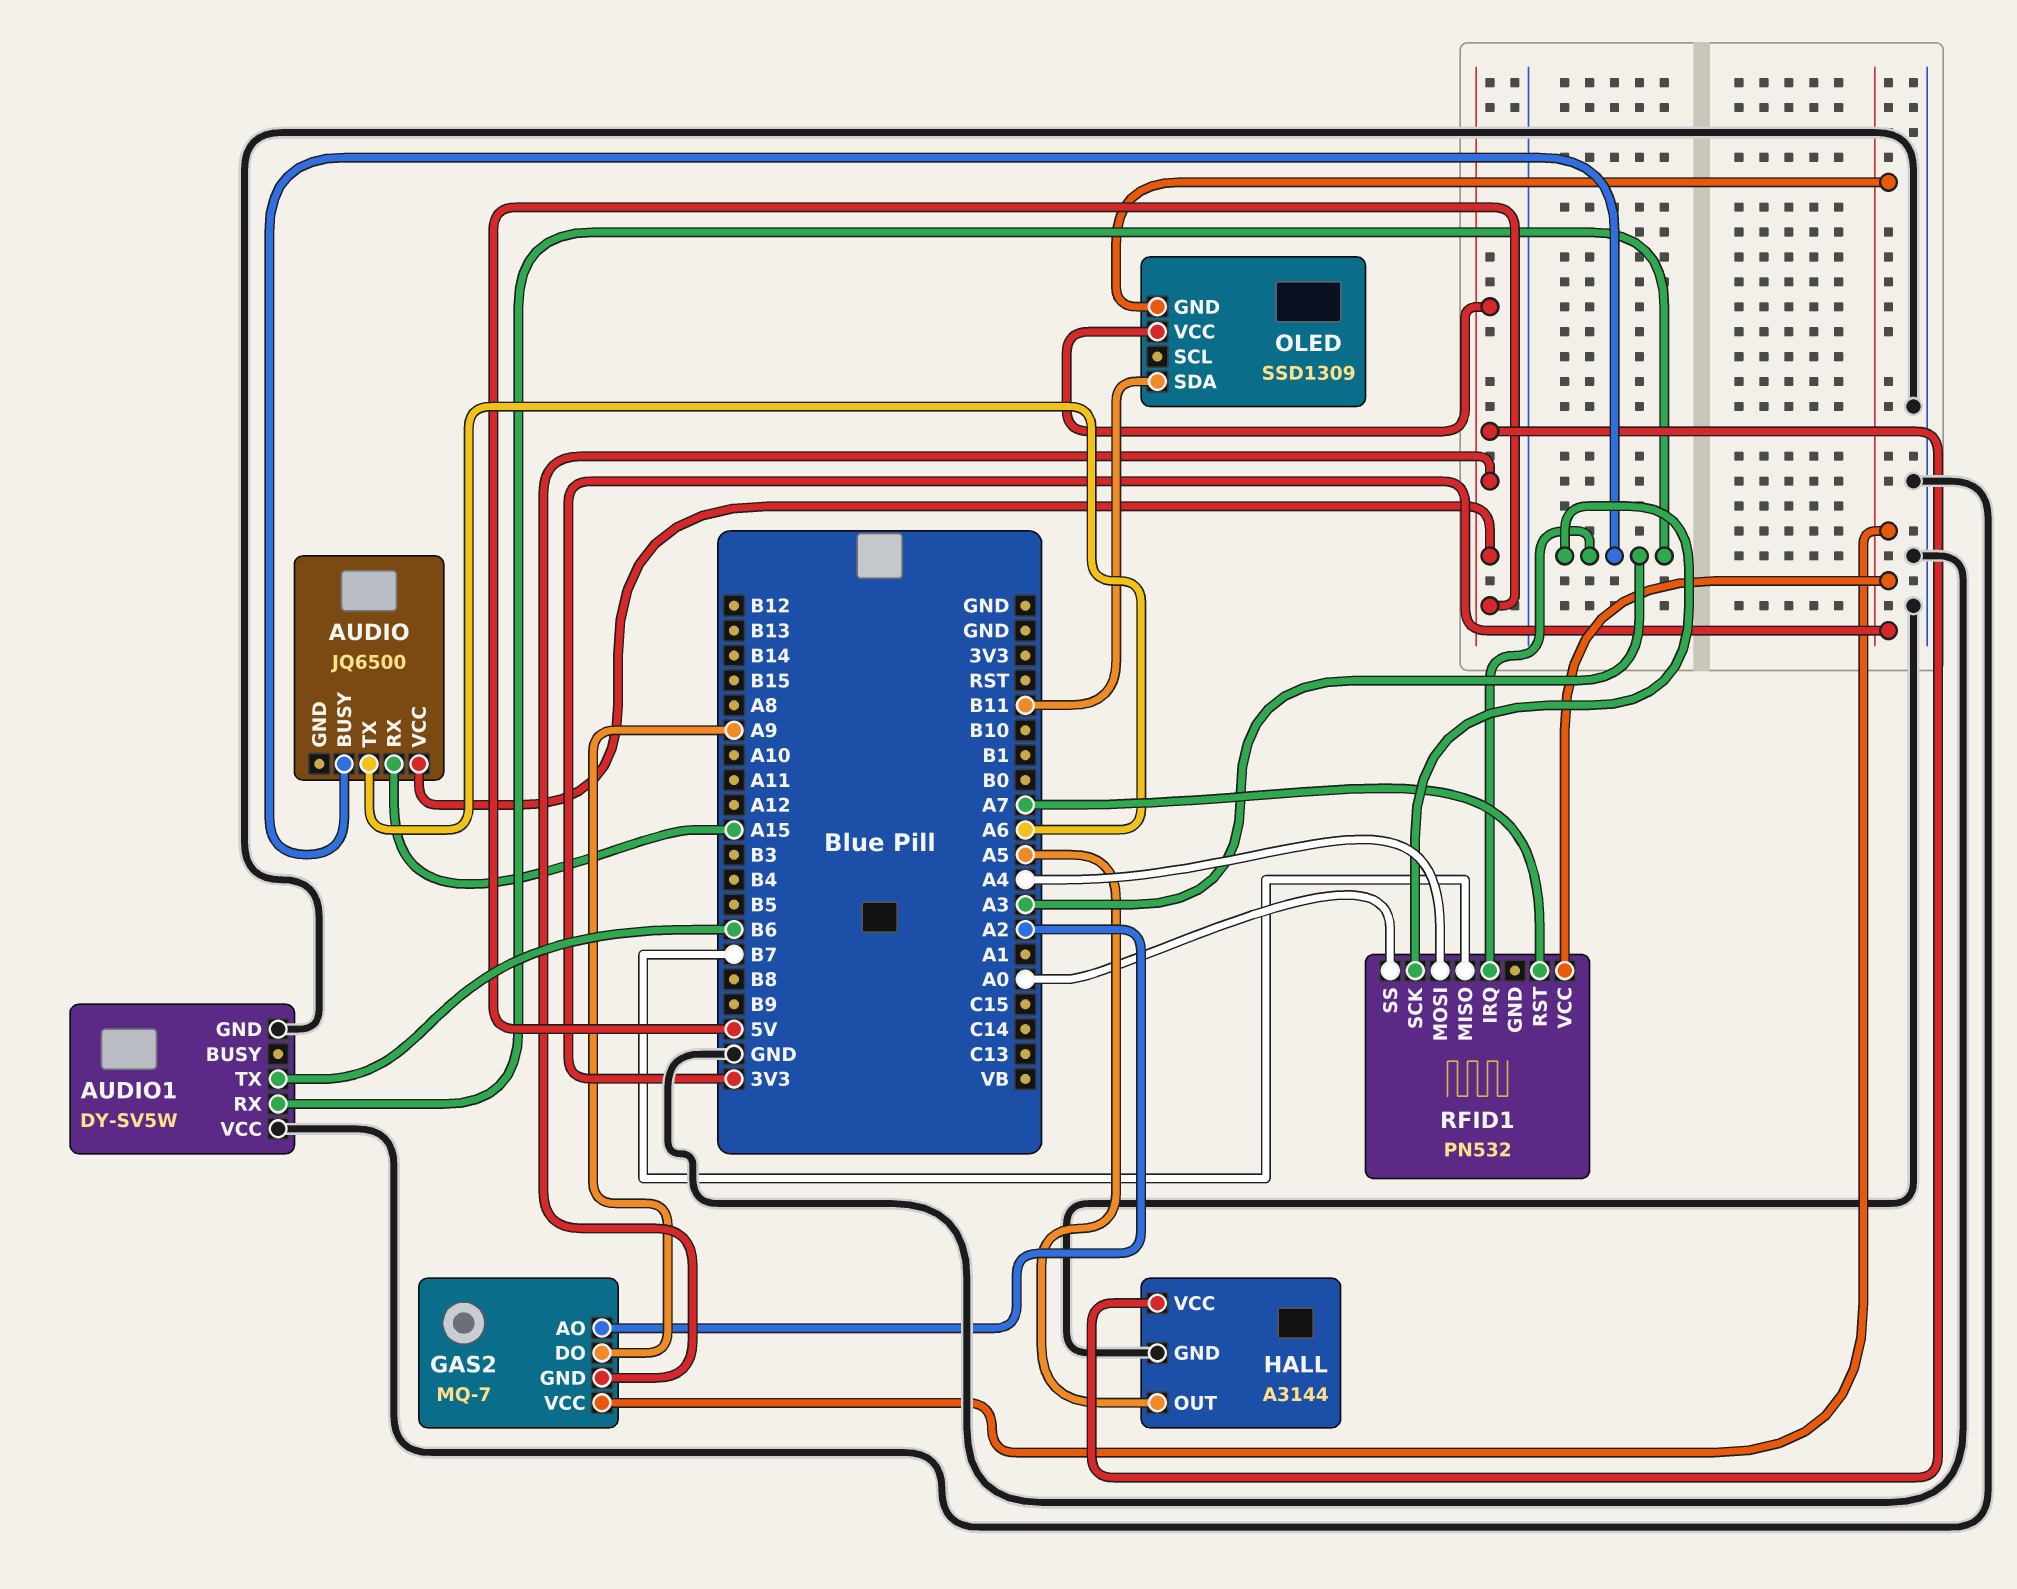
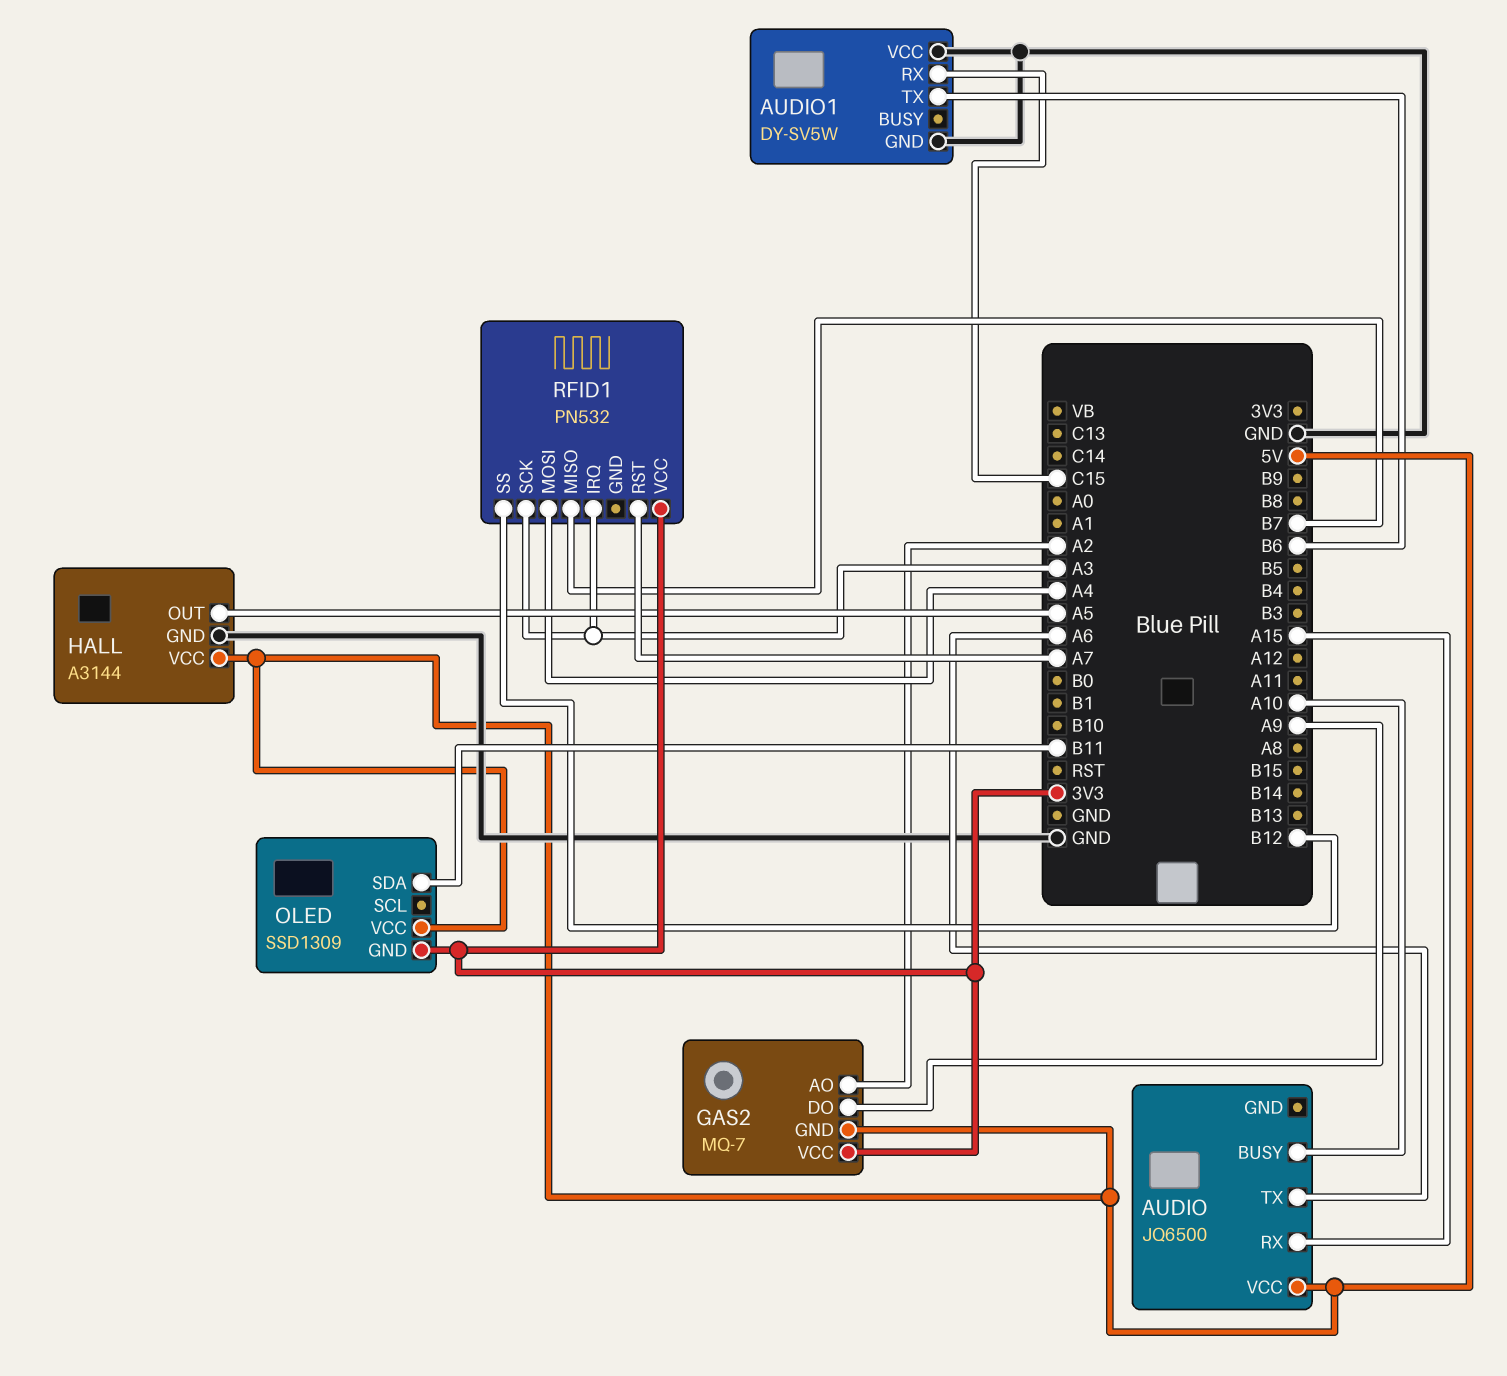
AUDIO pin BUSY: A3 -> A10
AUDIO1 pin RX: A3 -> C15
RFID1 pin SS: A0 -> B12

